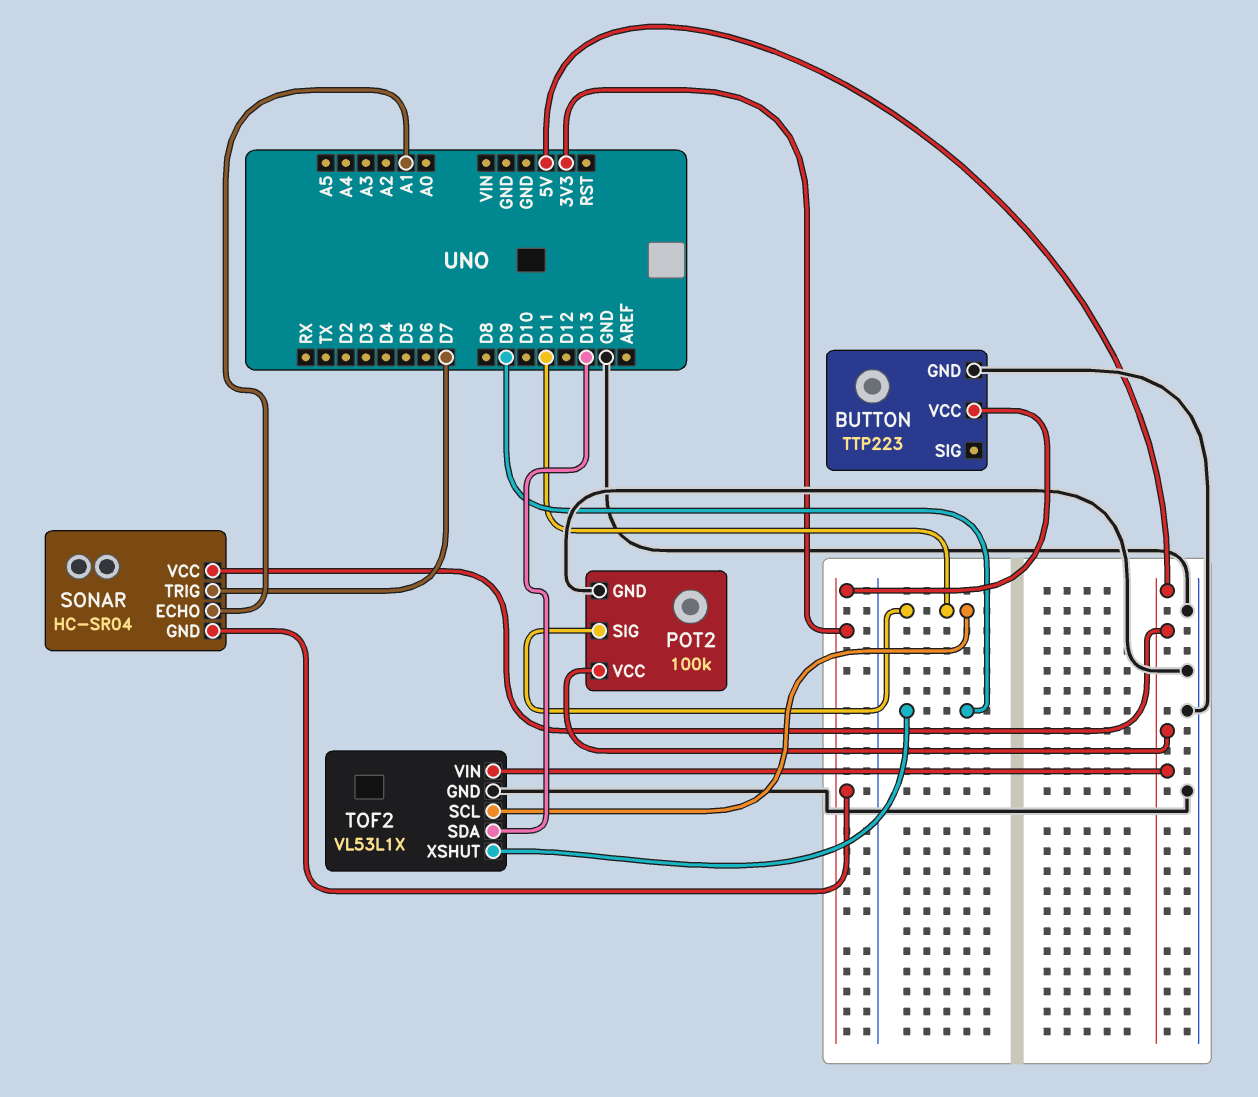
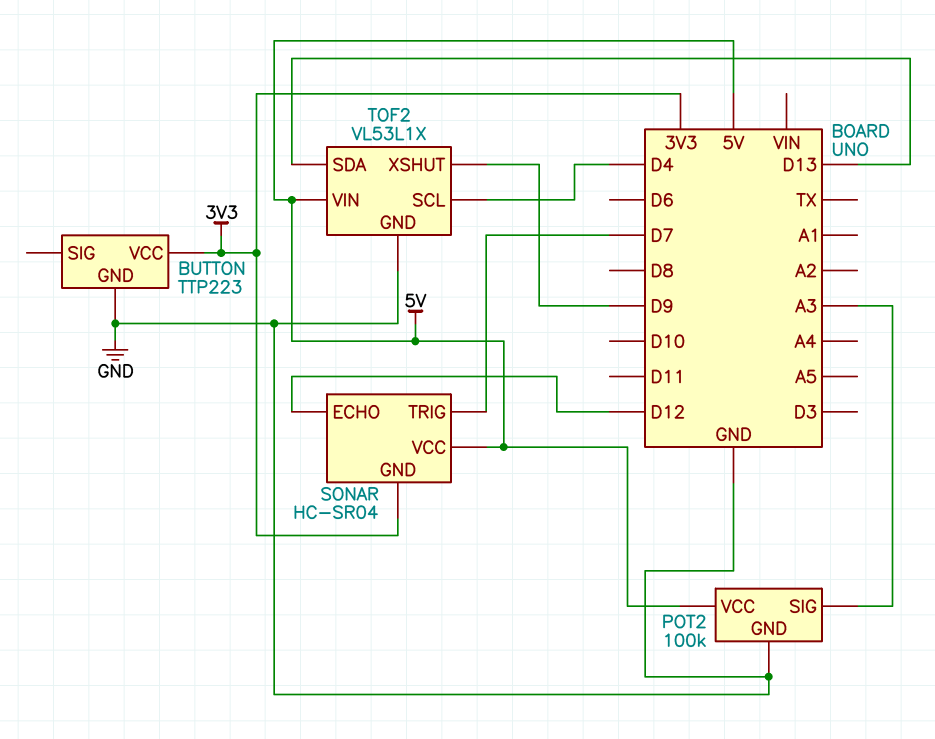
POT2 pin SIG: D11 -> A3
SONAR pin ECHO: A1 -> D12
TOF2 pin SCL: D11 -> D4

